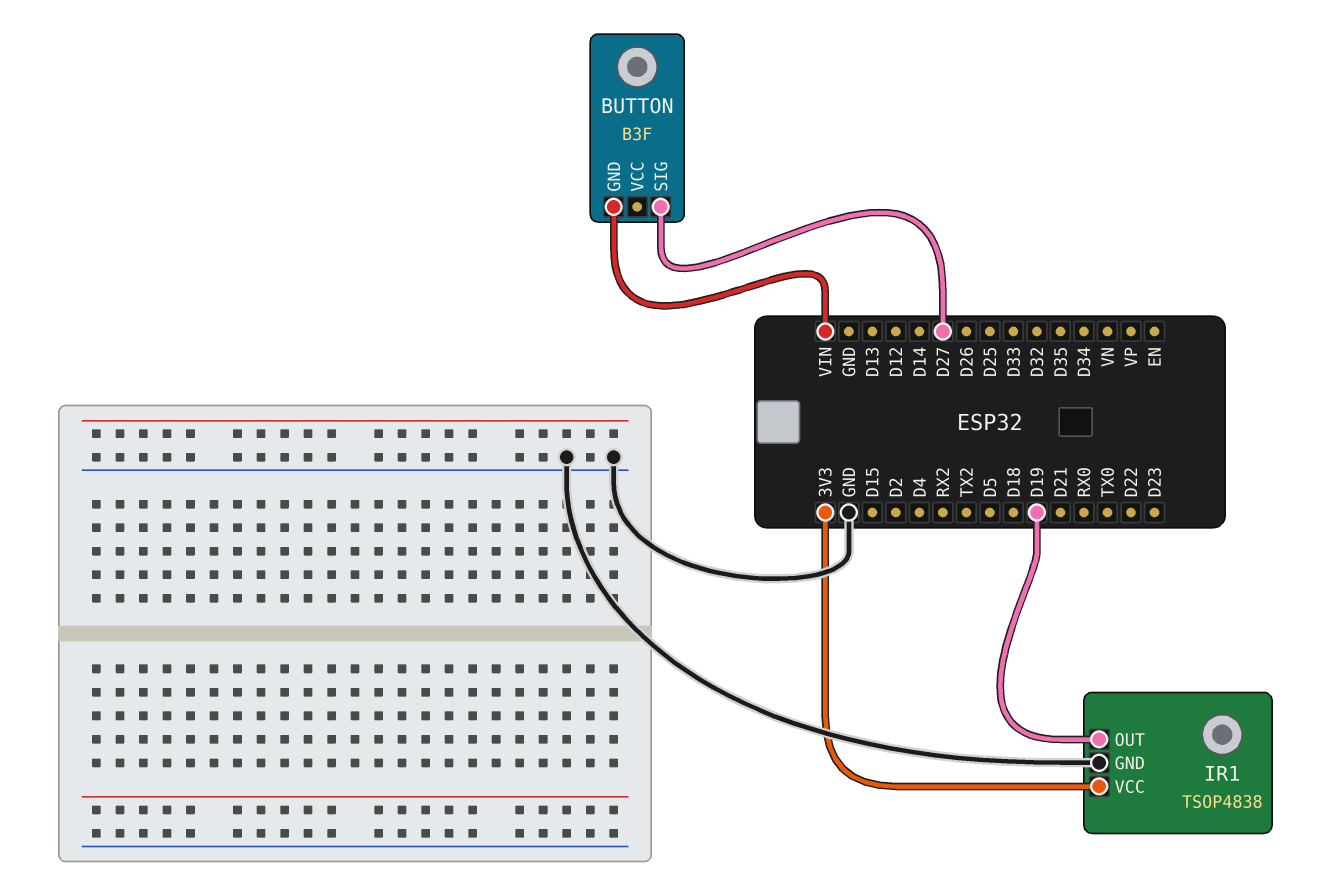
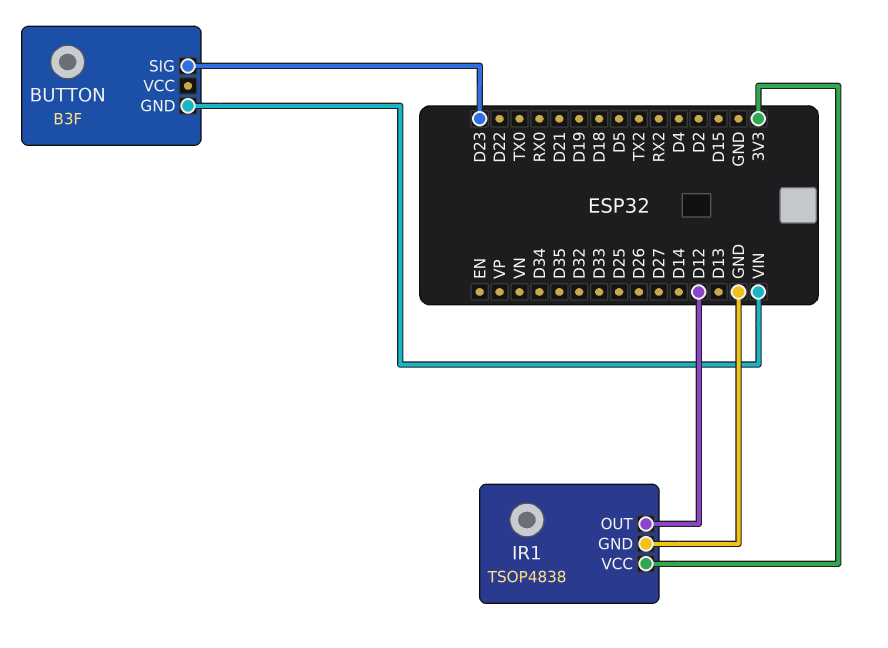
BUTTON pin SIG: D27 -> D23
IR1 pin OUT: D19 -> D12

